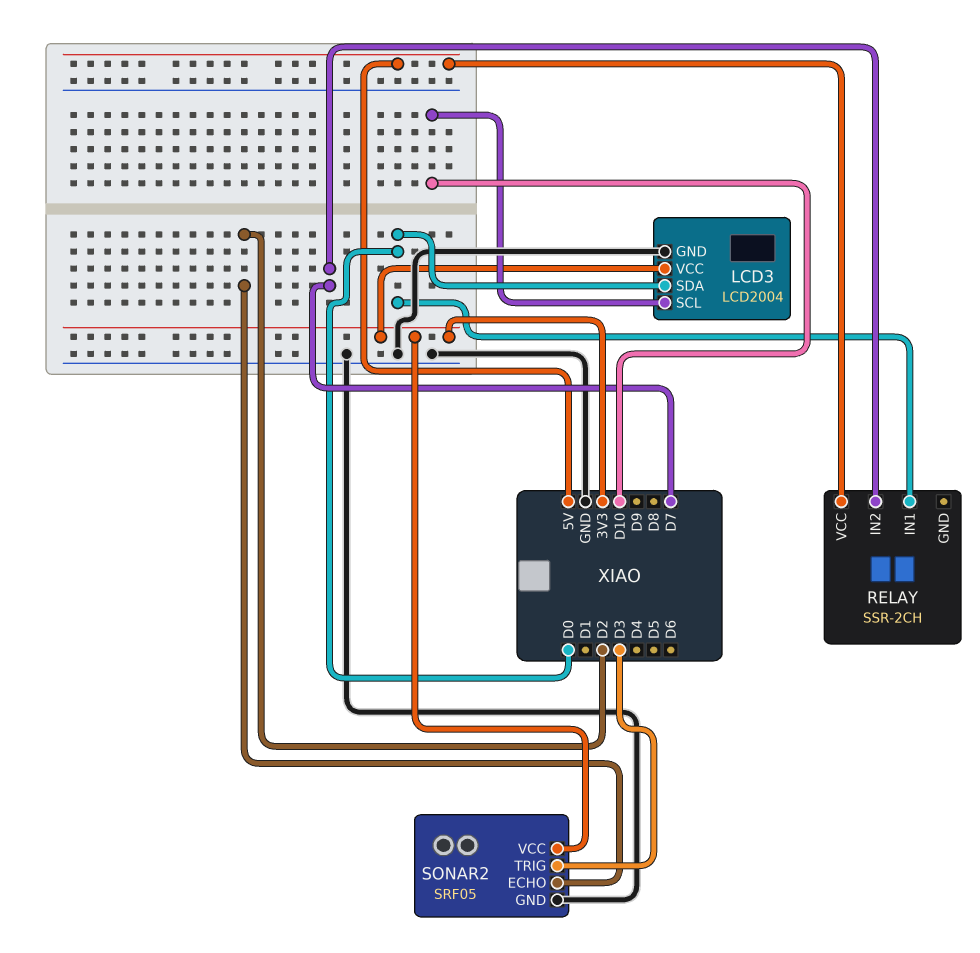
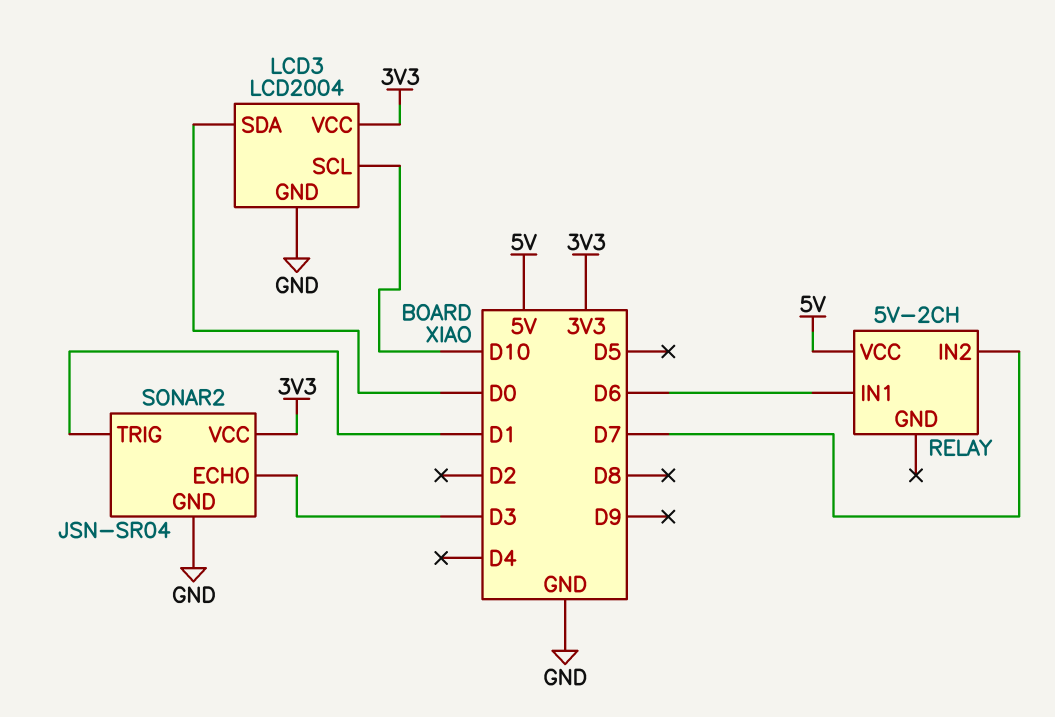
RELAY: SSR-2CH -> 5V-2CH
RELAY pin IN1: D0 -> D6
SONAR2: SRF05 -> JSN-SR04
SONAR2 pin ECHO: D2 -> D3
SONAR2 pin TRIG: D3 -> D1

